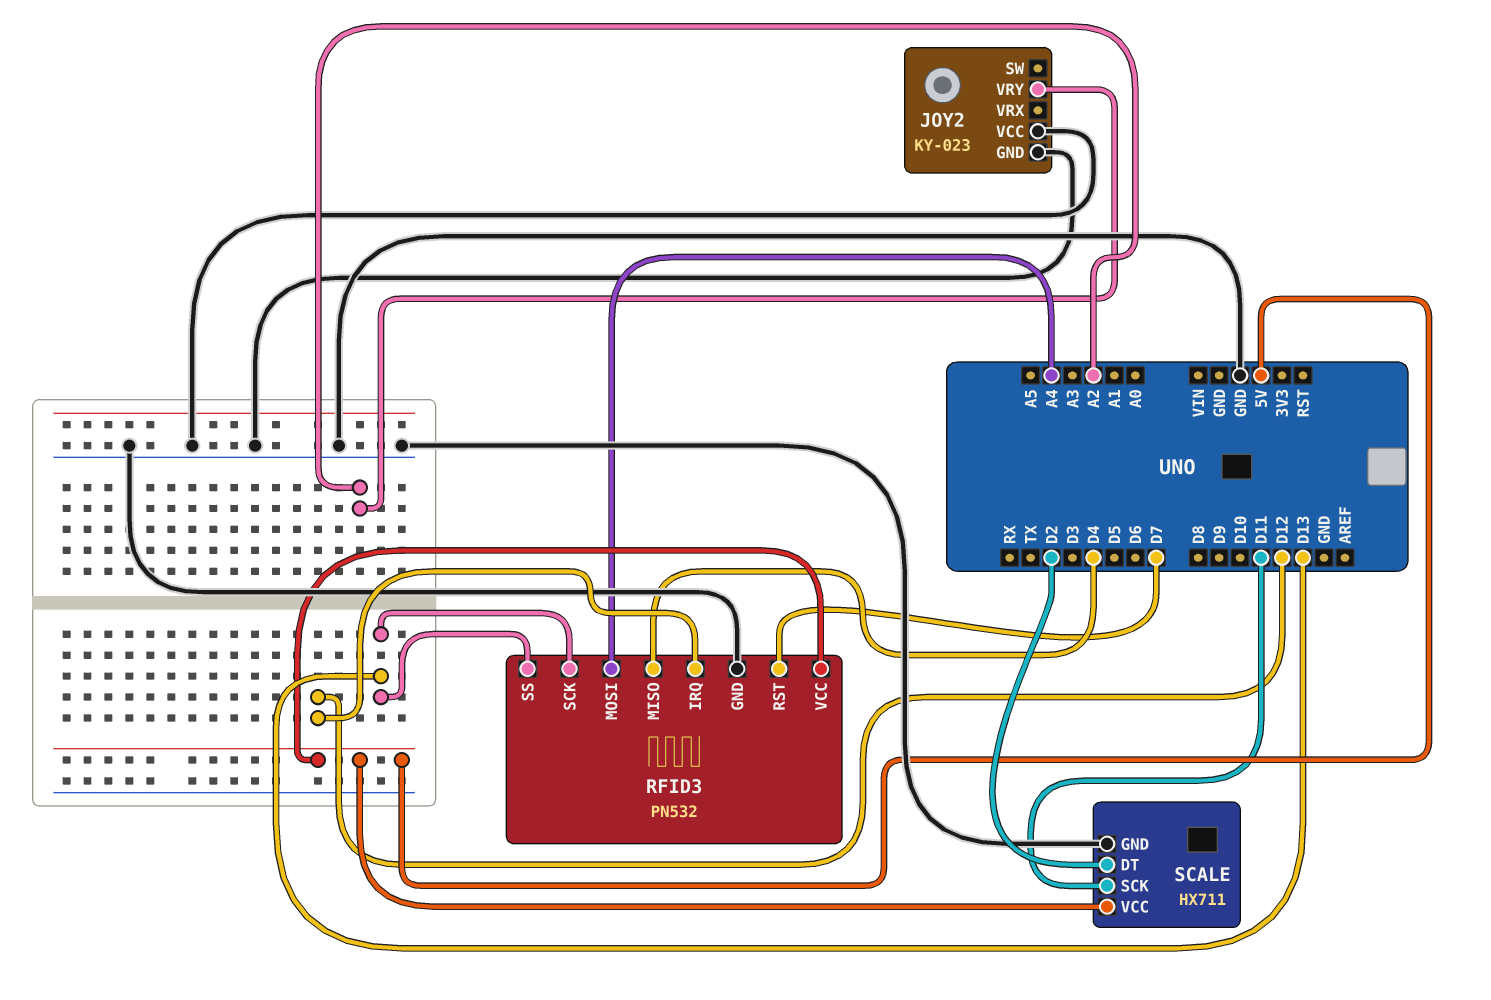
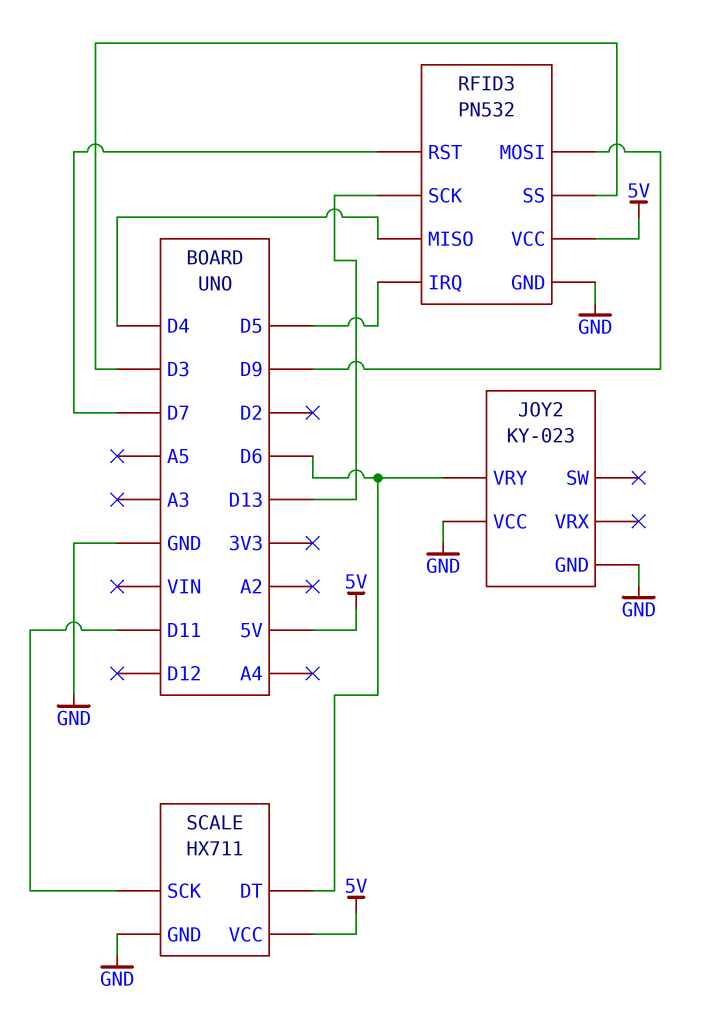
JOY2 pin VRY: A2 -> D6
RFID3 pin IRQ: D12 -> D5
RFID3 pin MOSI: A4 -> D9
RFID3 pin SS: D13 -> D3
SCALE pin DT: D2 -> D6

